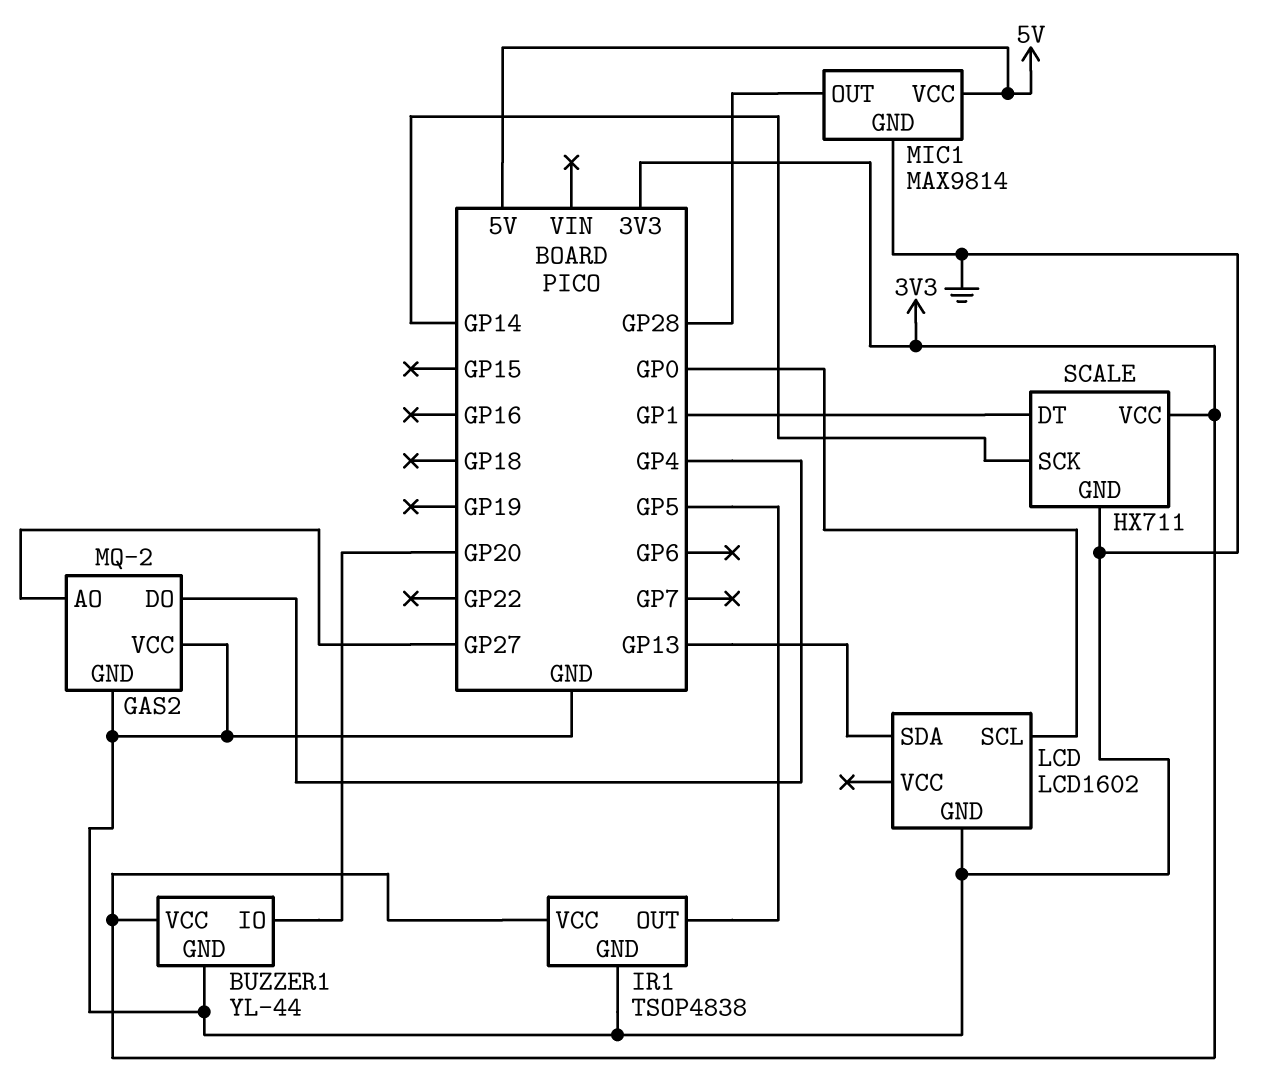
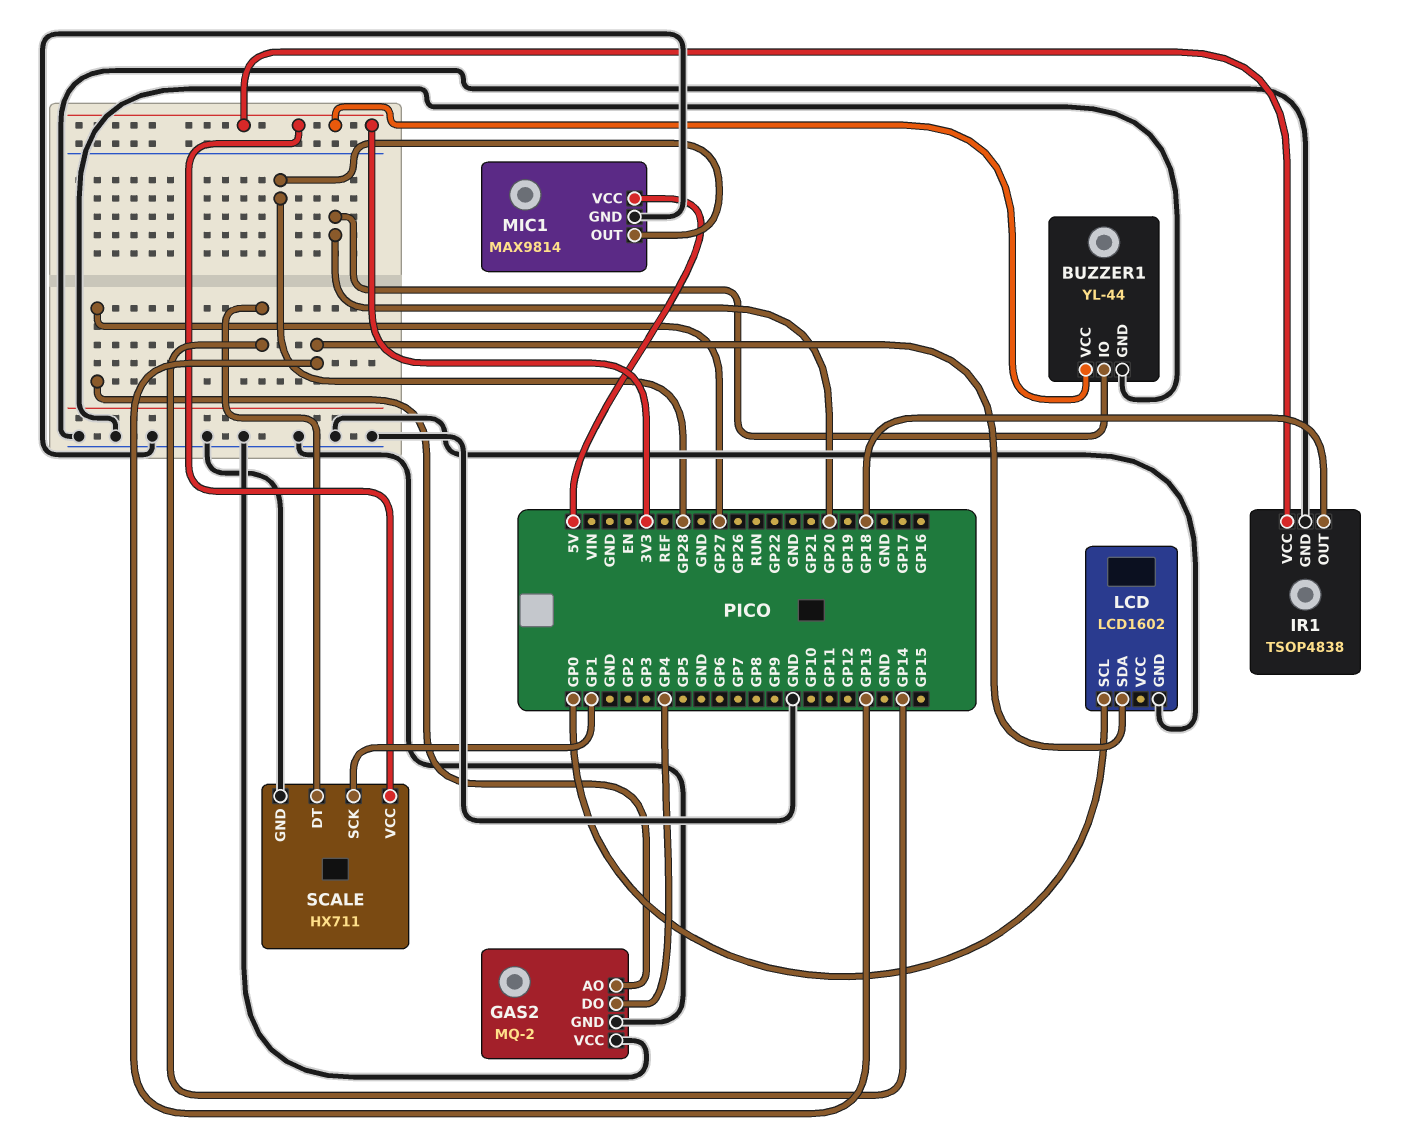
IR1 pin OUT: GP5 -> GP18
SCALE pin DT: GP1 -> GP14
SCALE pin SCK: GP14 -> GP1

